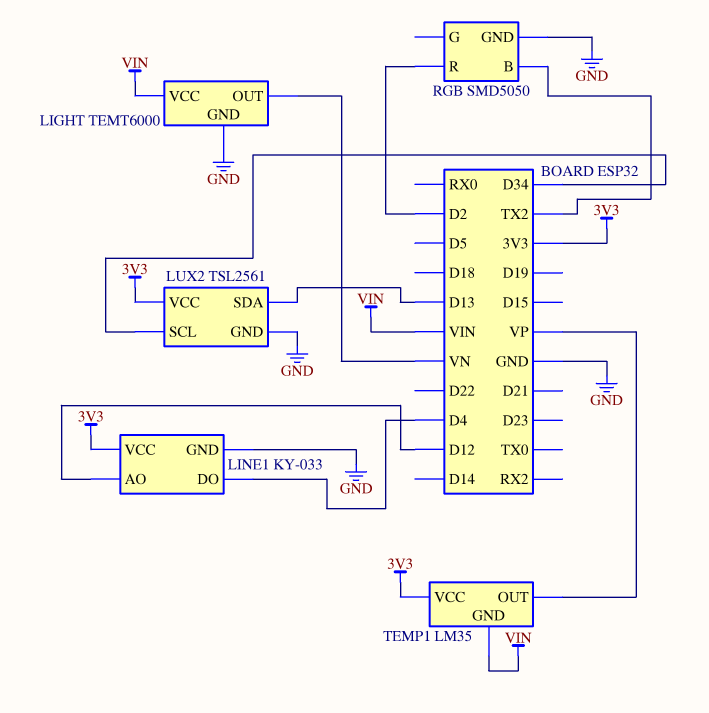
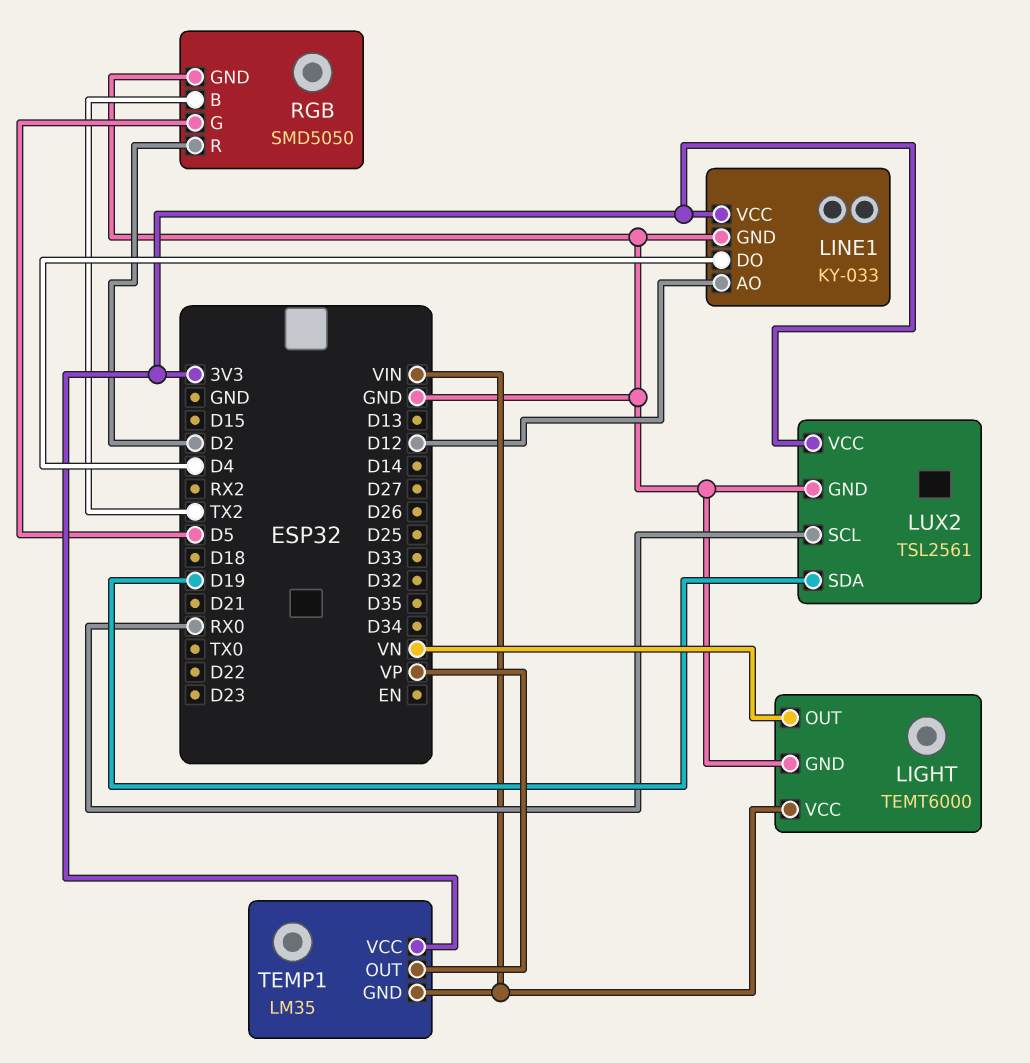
LUX2 pin SCL: D34 -> RX0
LUX2 pin SDA: D13 -> D19
RGB pin G: none -> D5

